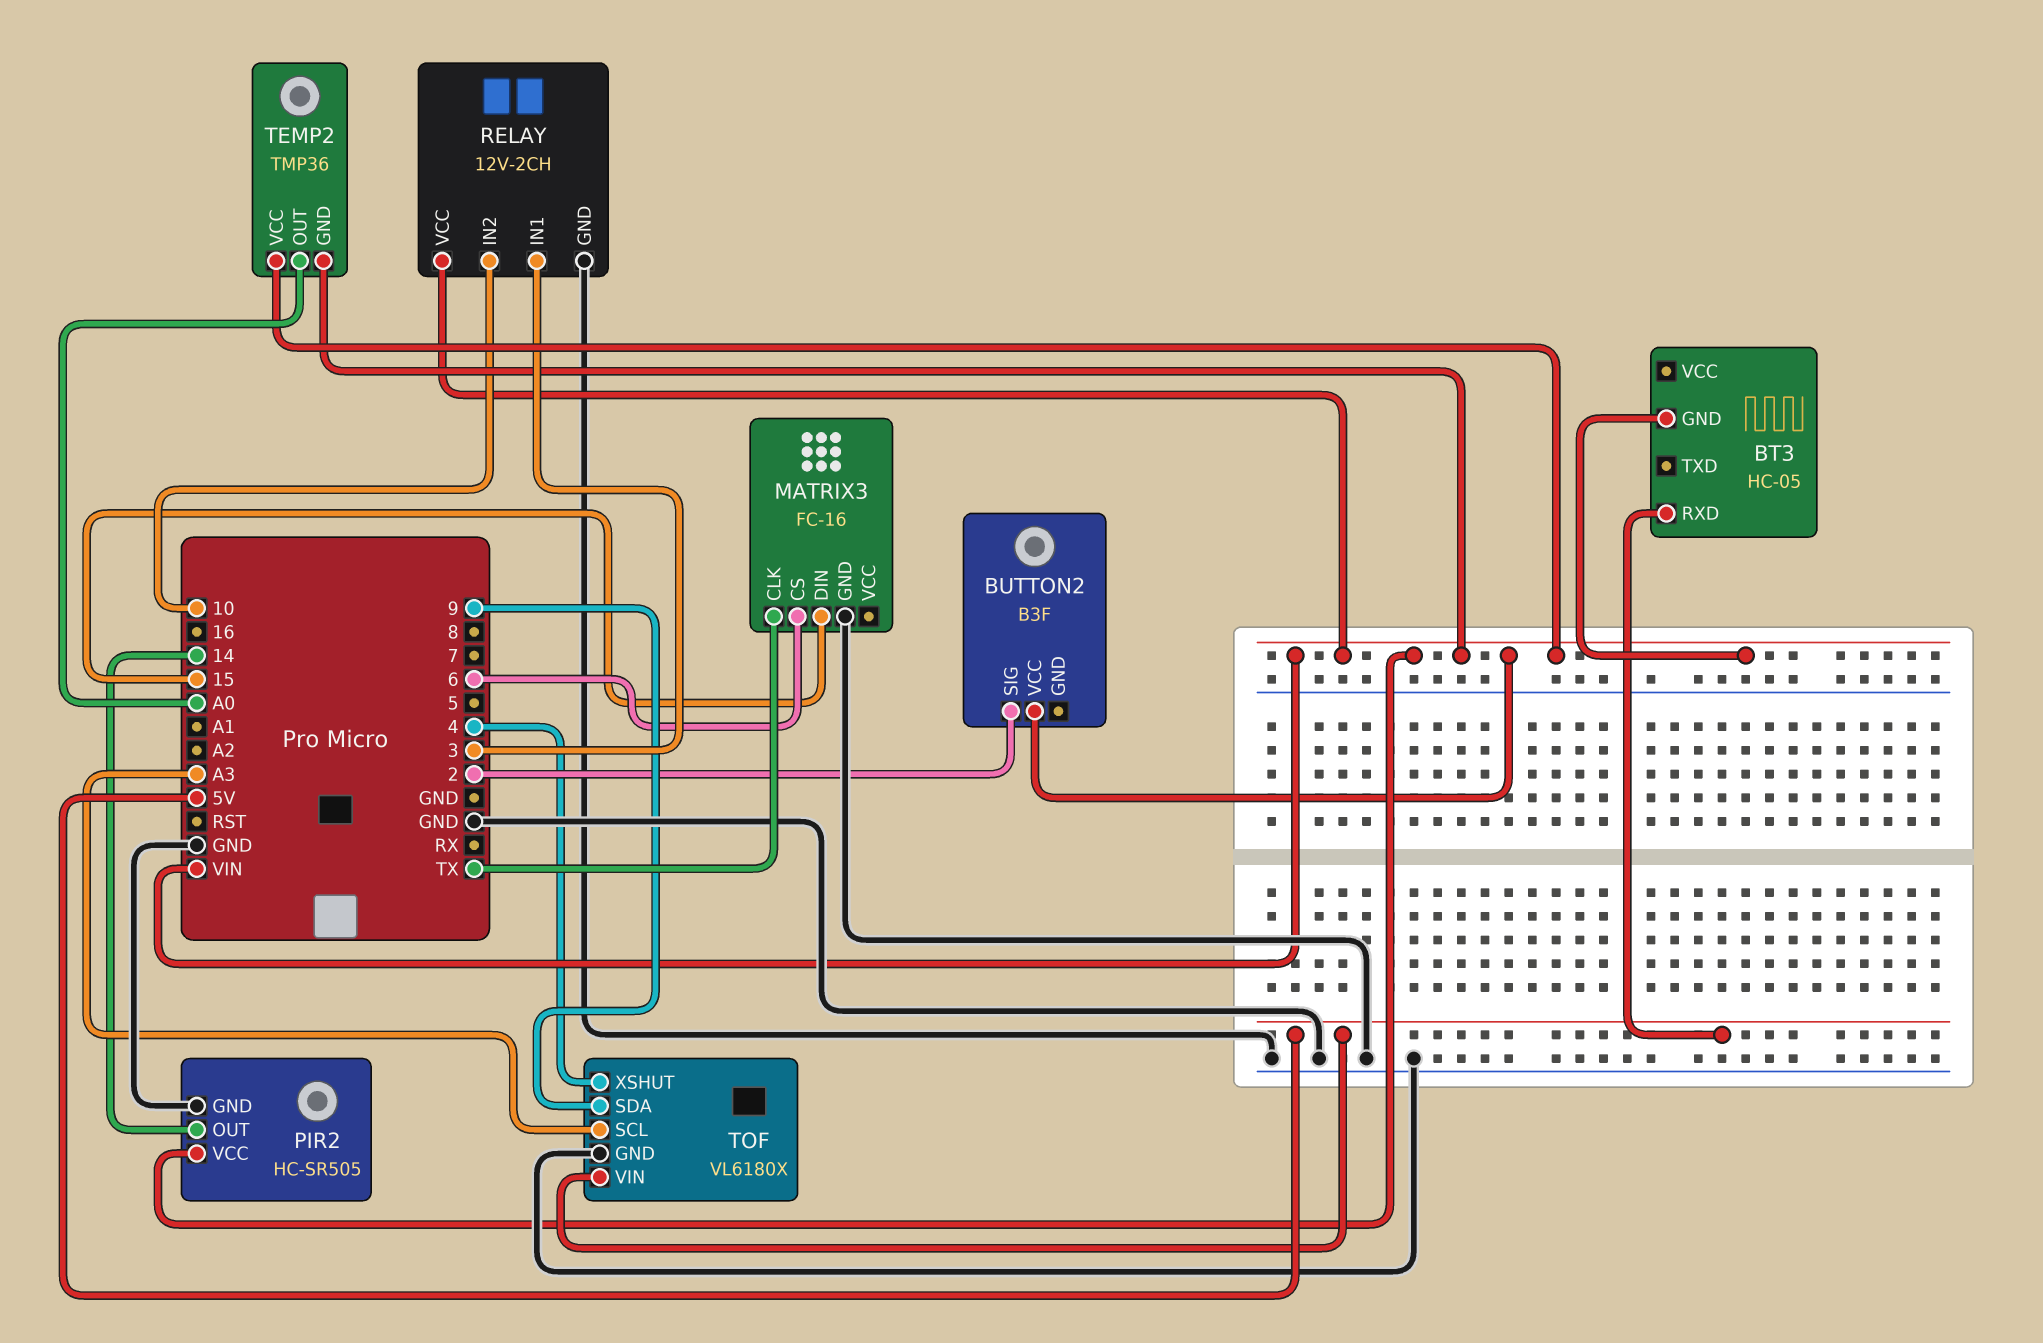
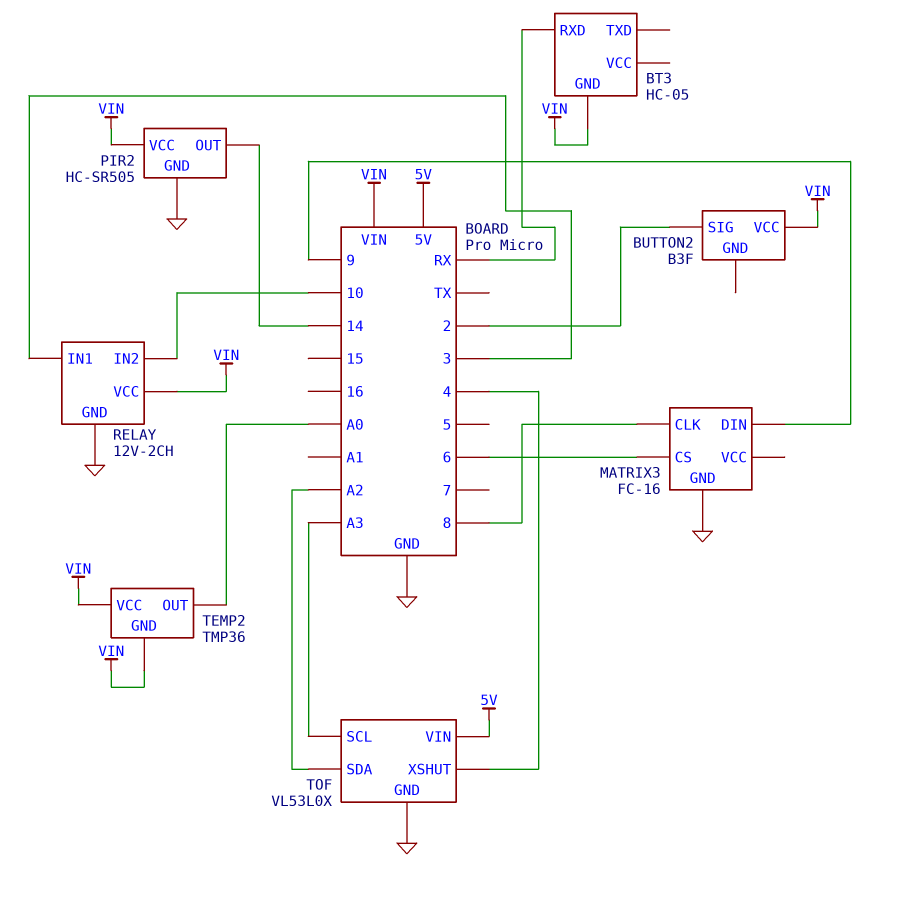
BT3 pin RXD: 5V -> RX
MATRIX3 pin CLK: TX -> 8
MATRIX3 pin DIN: 15 -> 9
TOF: VL6180X -> VL53L0X
TOF pin SDA: 9 -> A2

